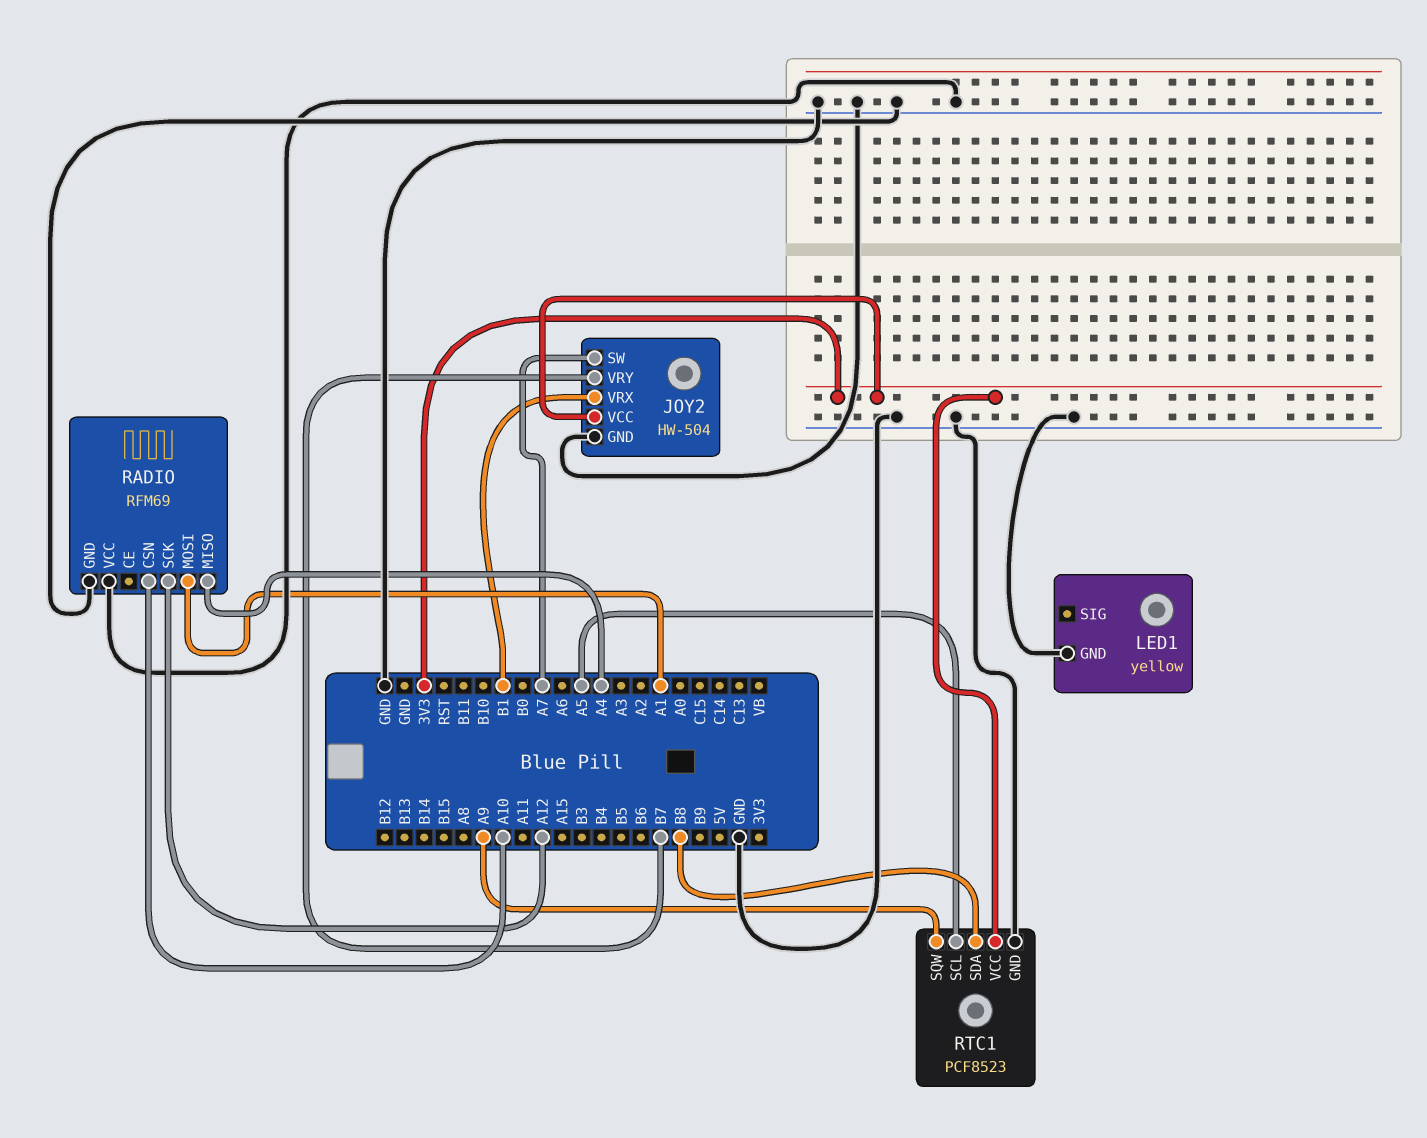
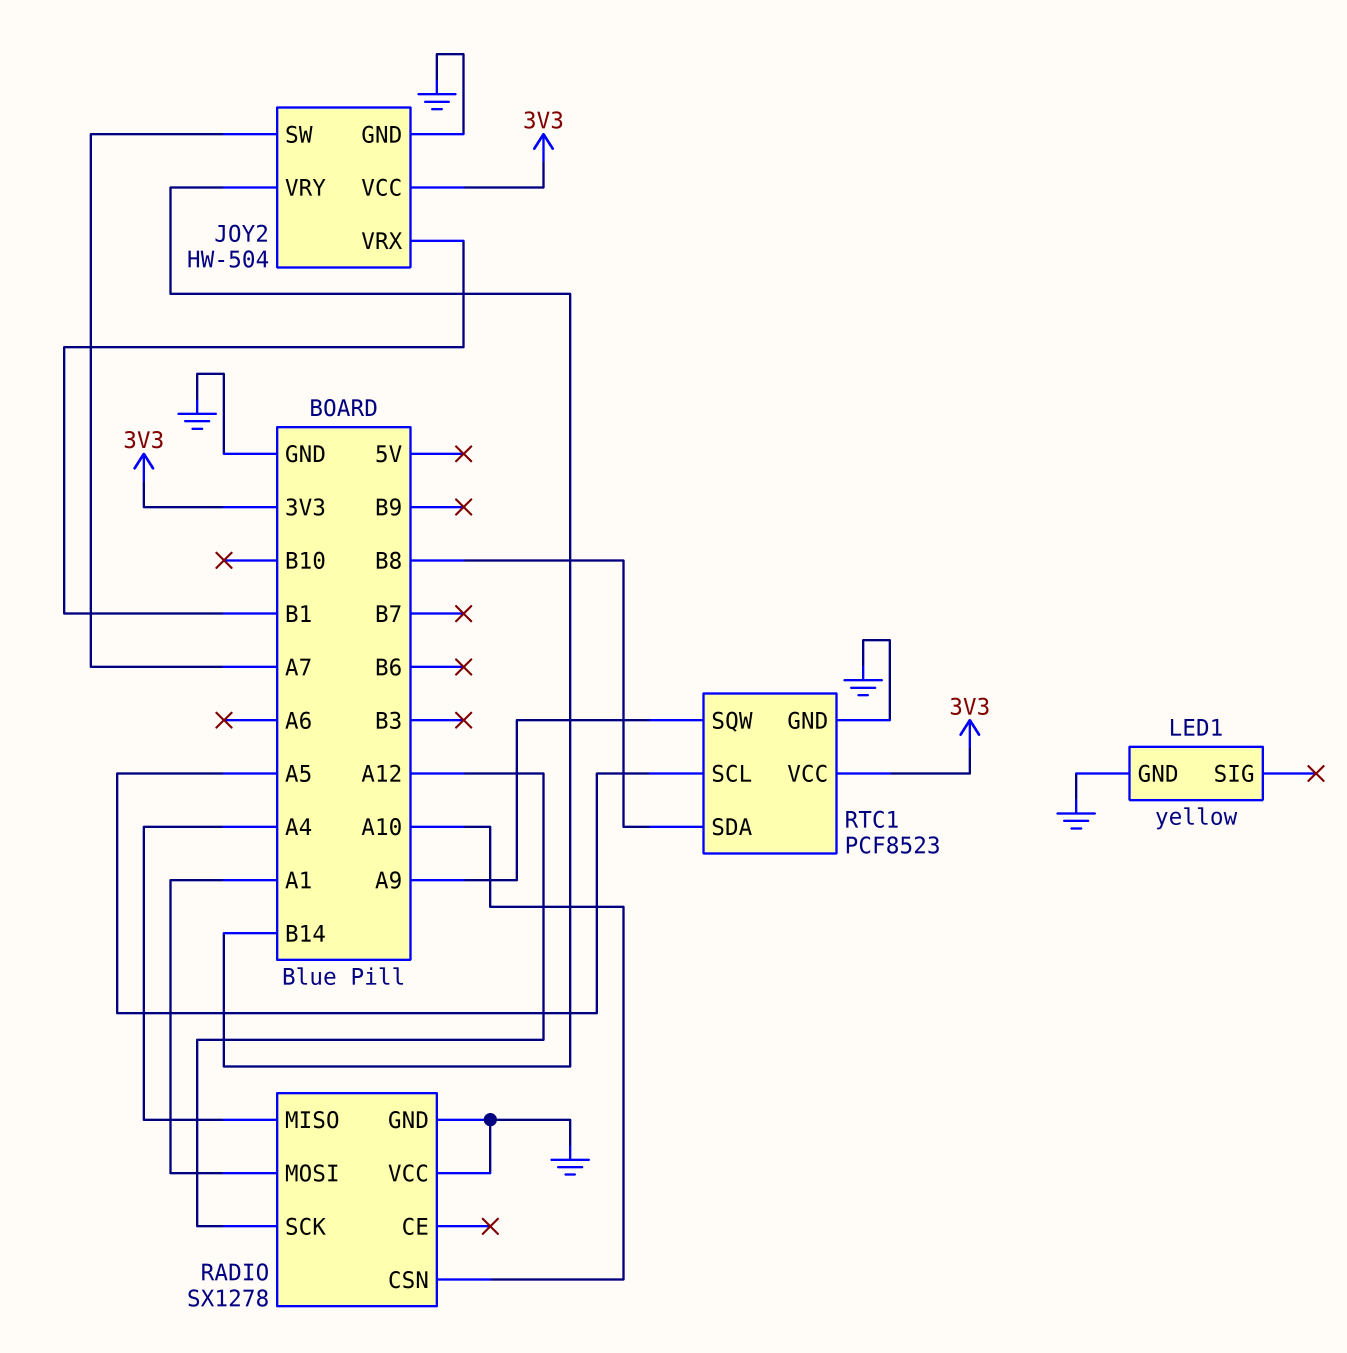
JOY2 pin VRY: B7 -> B14
RADIO: RFM69 -> SX1278

